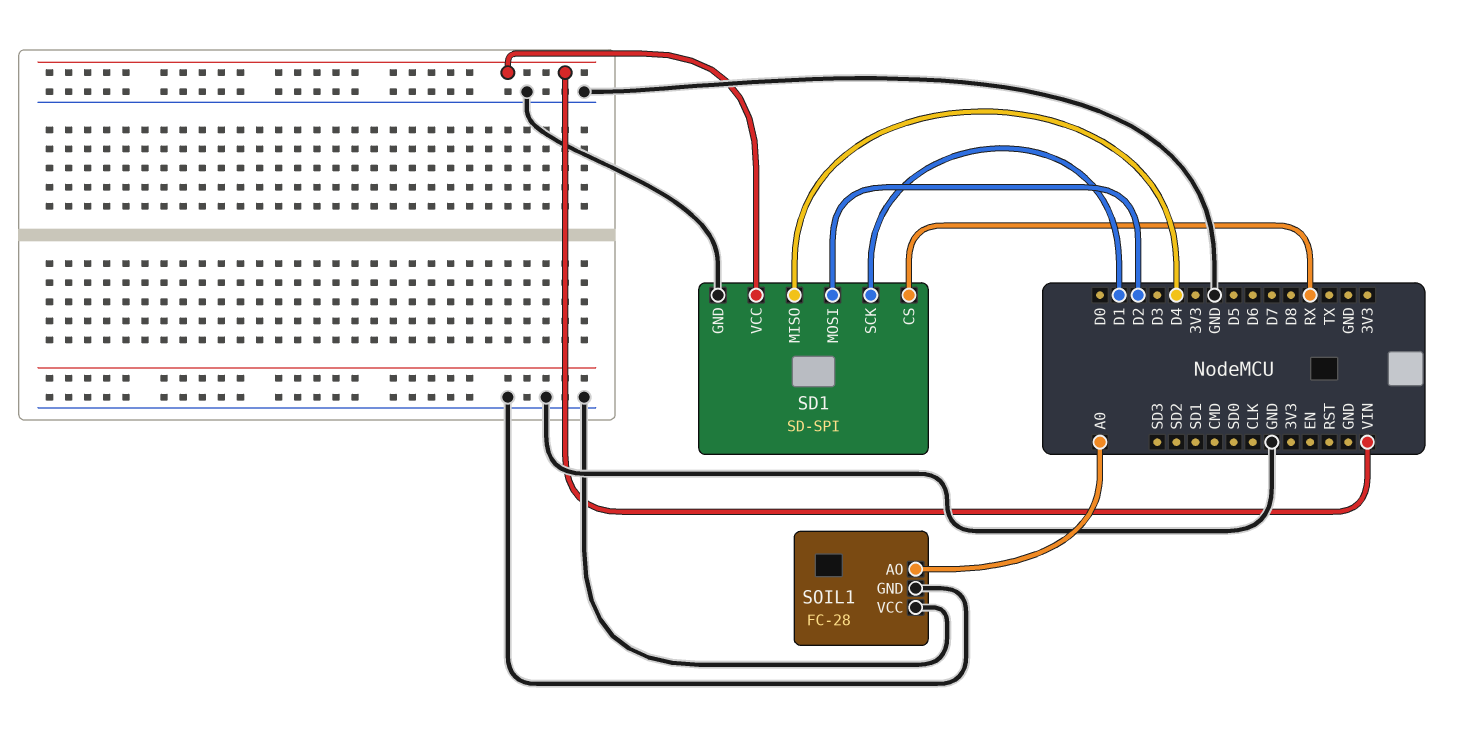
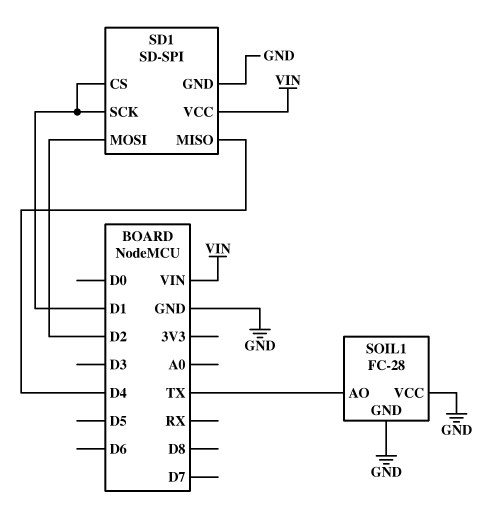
SD1 pin CS: RX -> D1
SOIL1 pin AO: A0 -> TX

